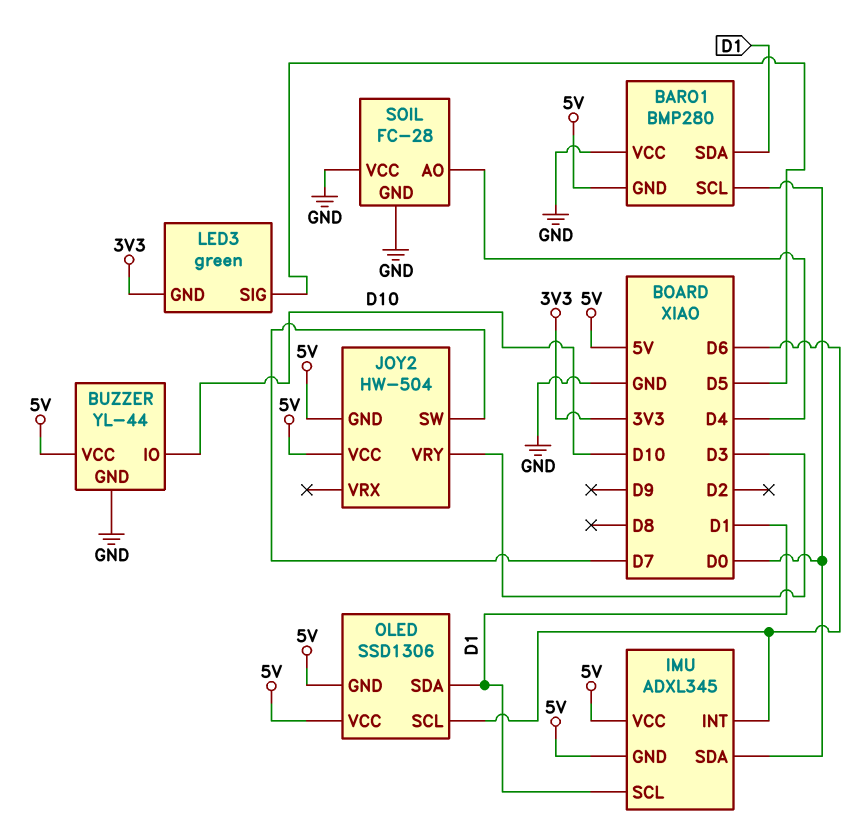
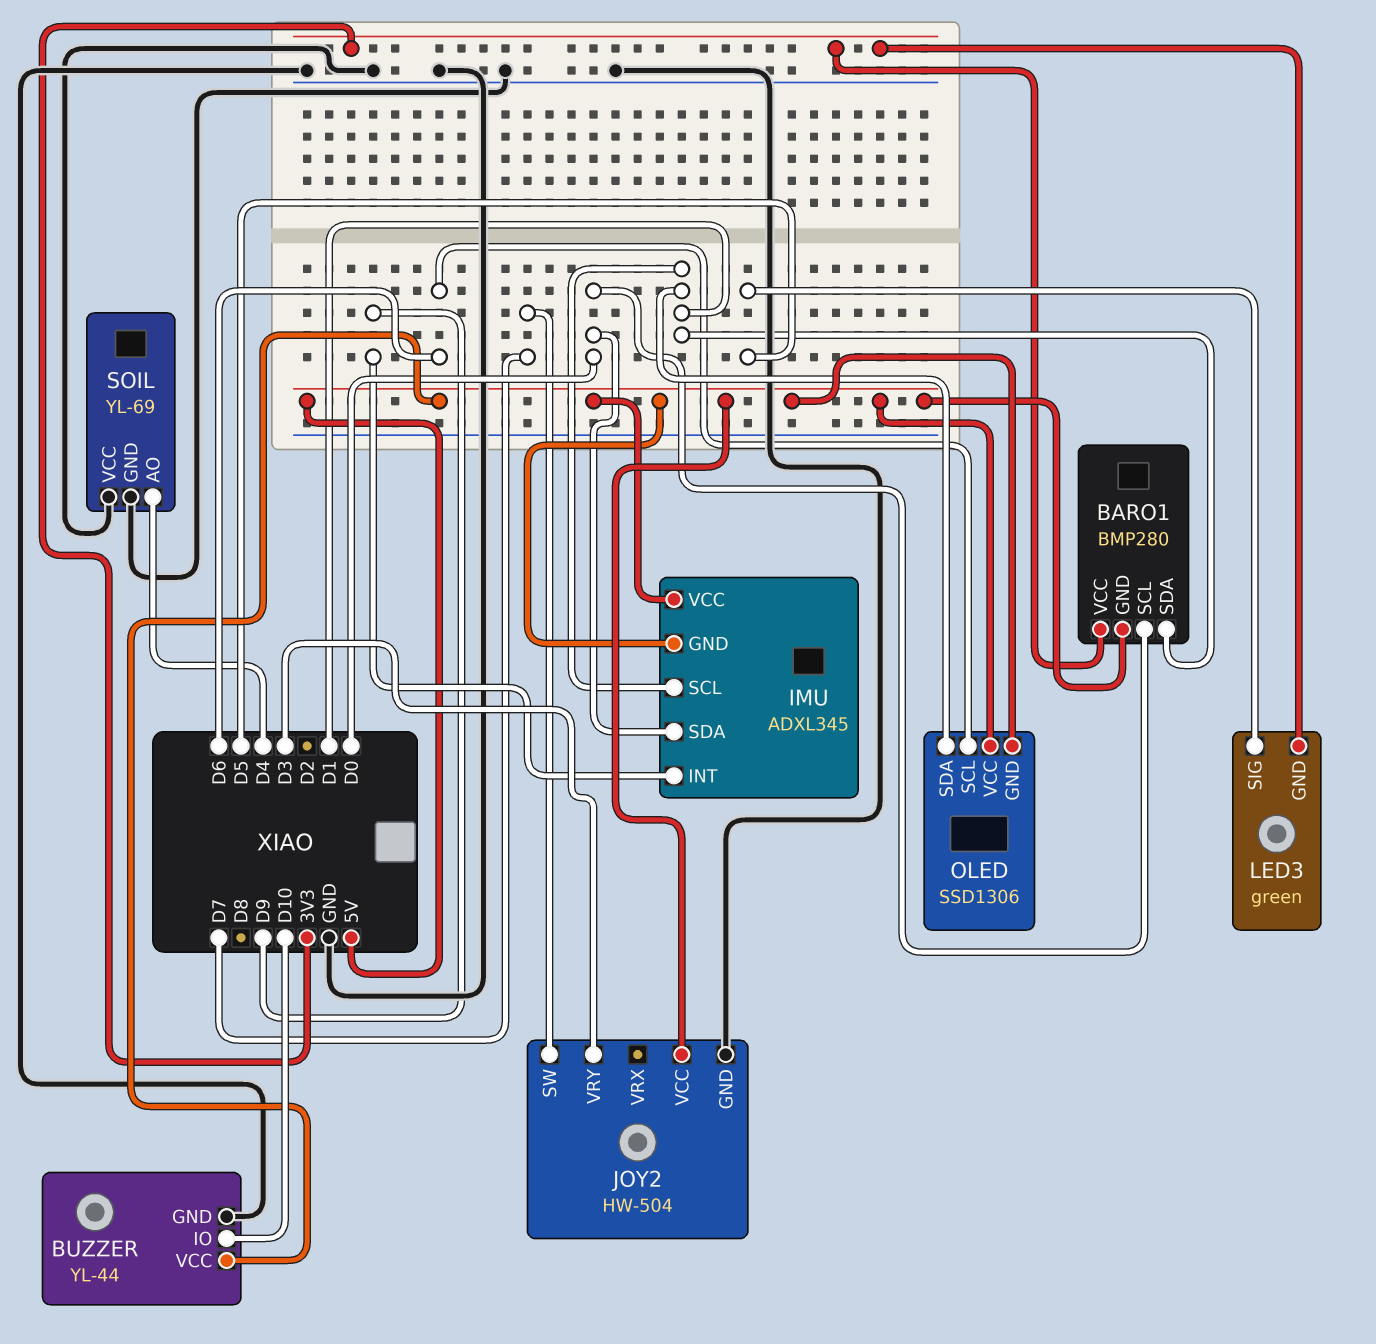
BARO1 pin VCC: GND -> 3V3
IMU pin INT: D6 -> D9
JOY2 pin GND: 5V -> GND
SOIL: FC-28 -> YL-69

